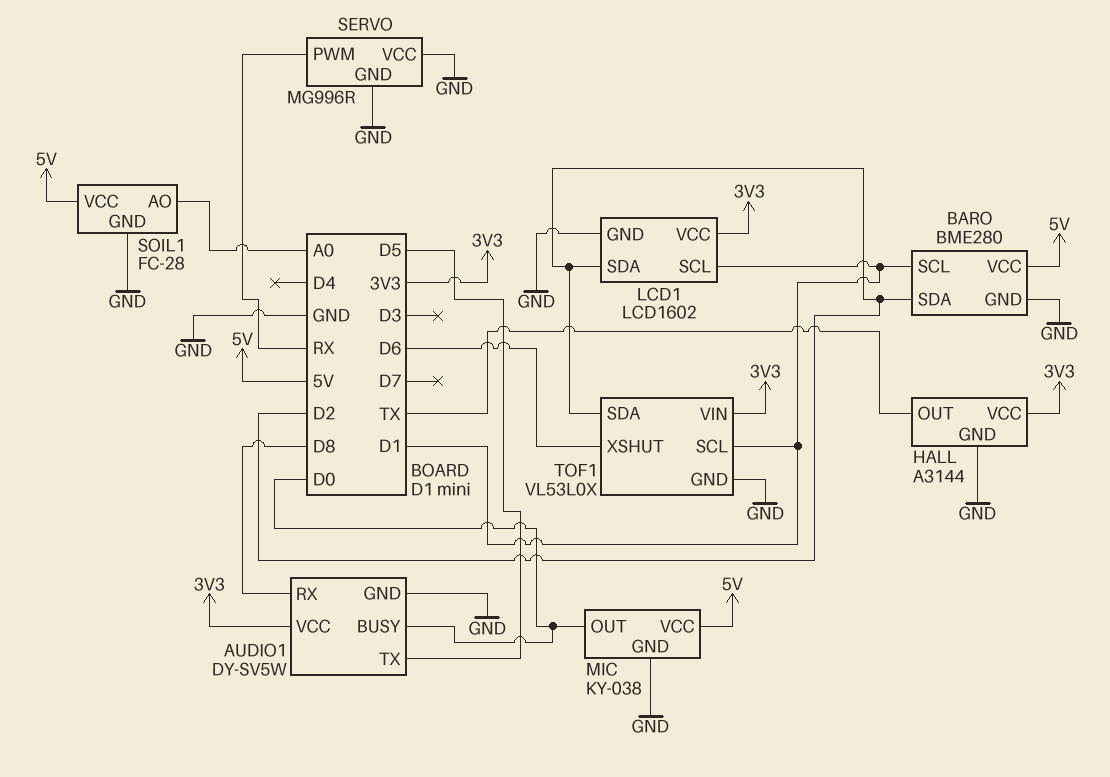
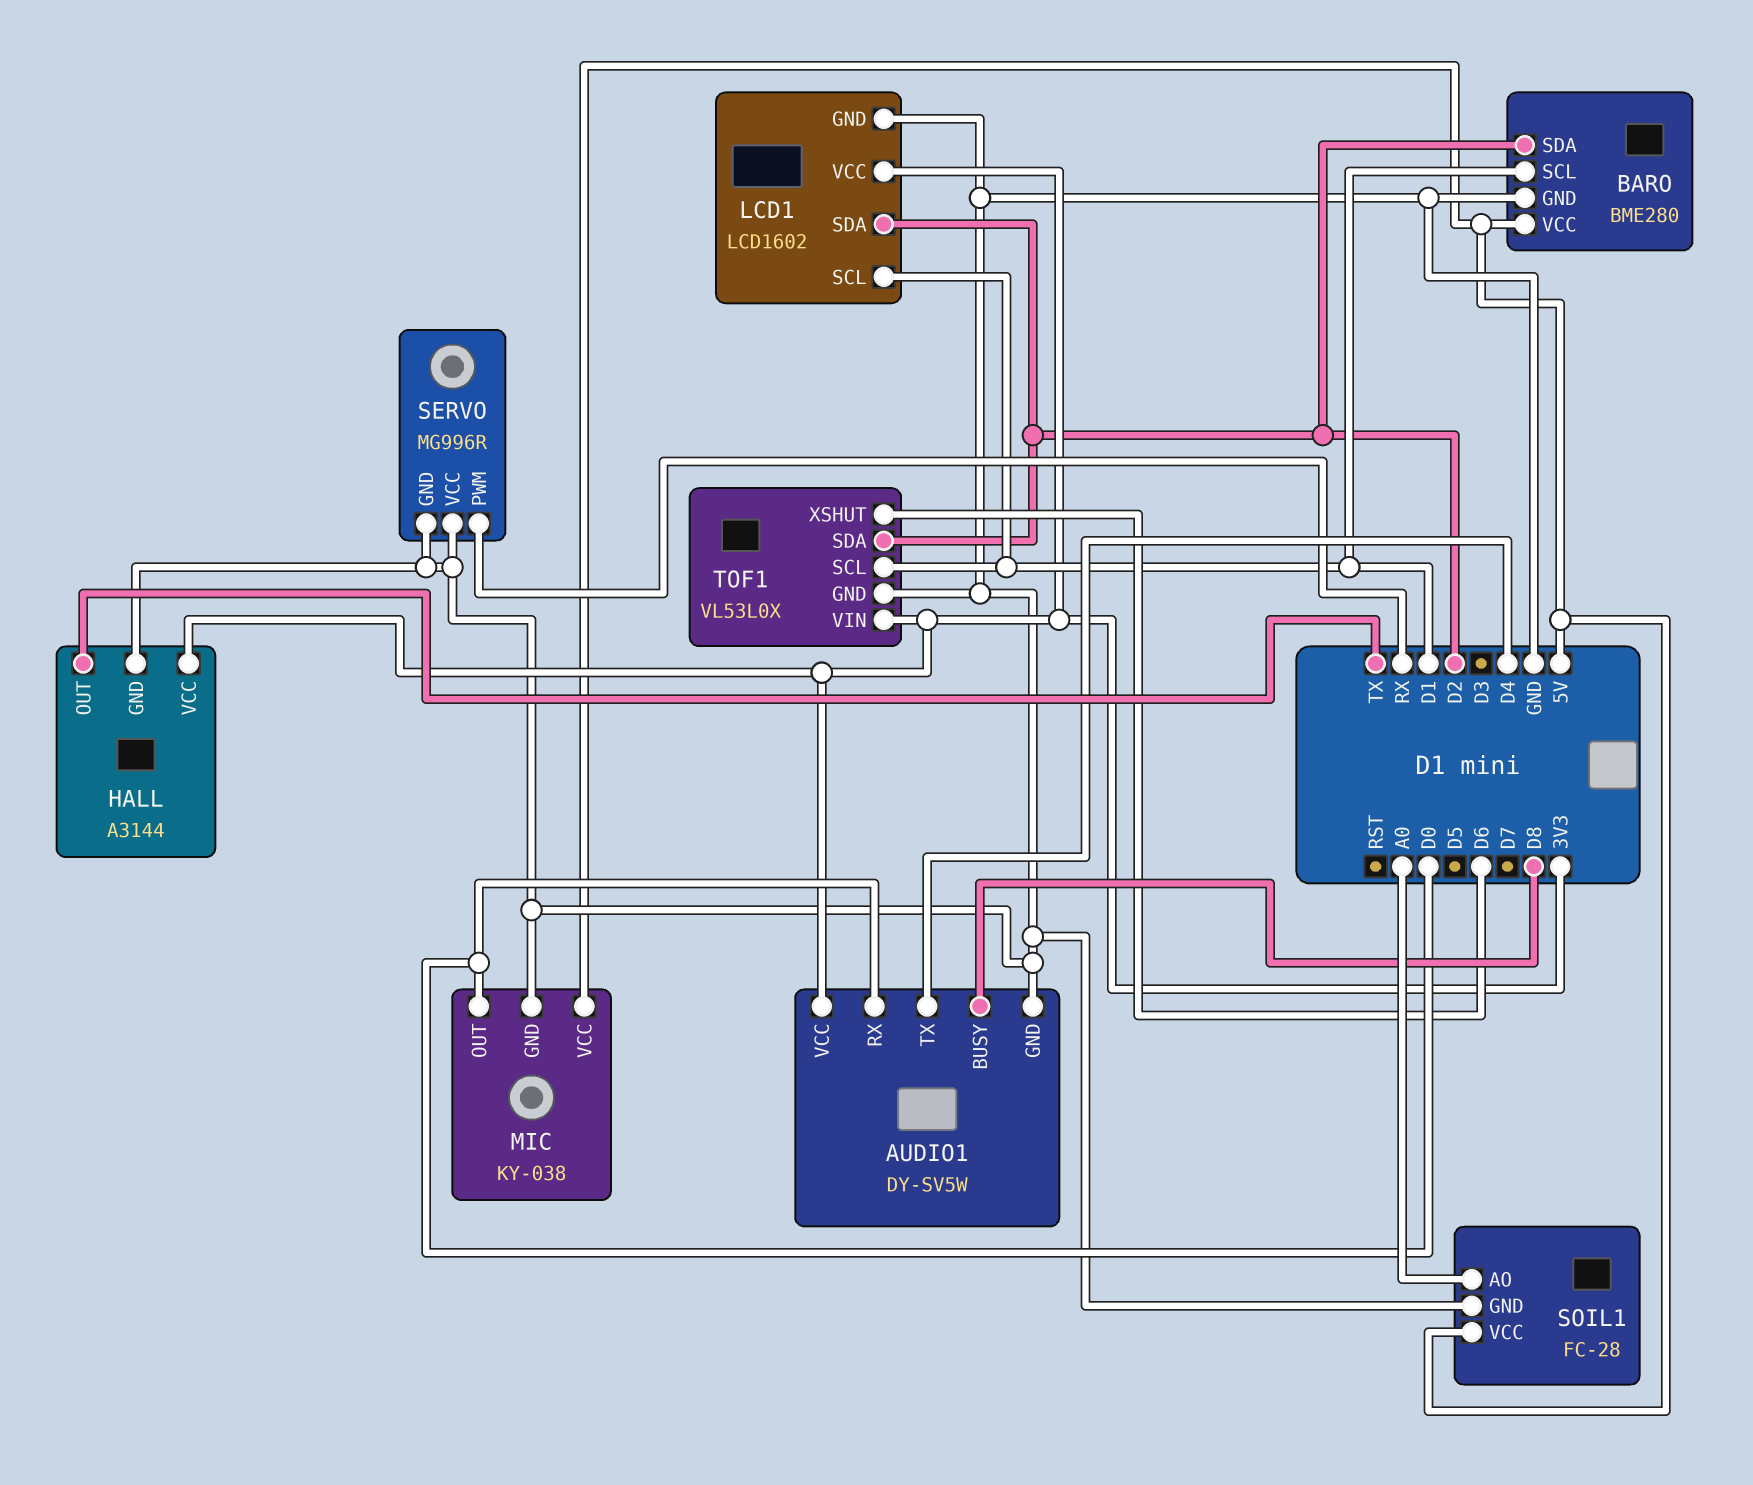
AUDIO1 pin BUSY: D0 -> D8
AUDIO1 pin RX: D8 -> D0
AUDIO1 pin TX: D5 -> D4

